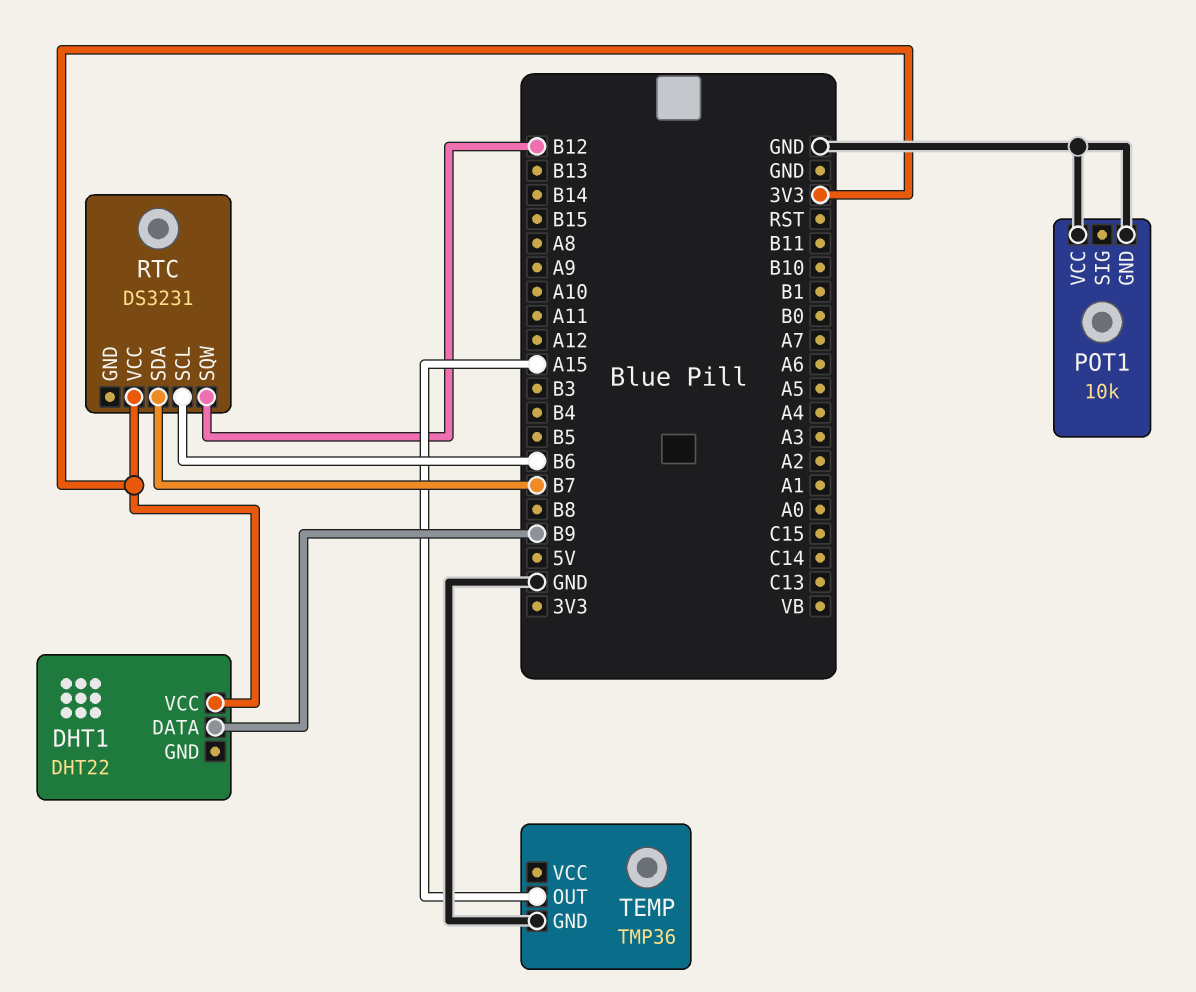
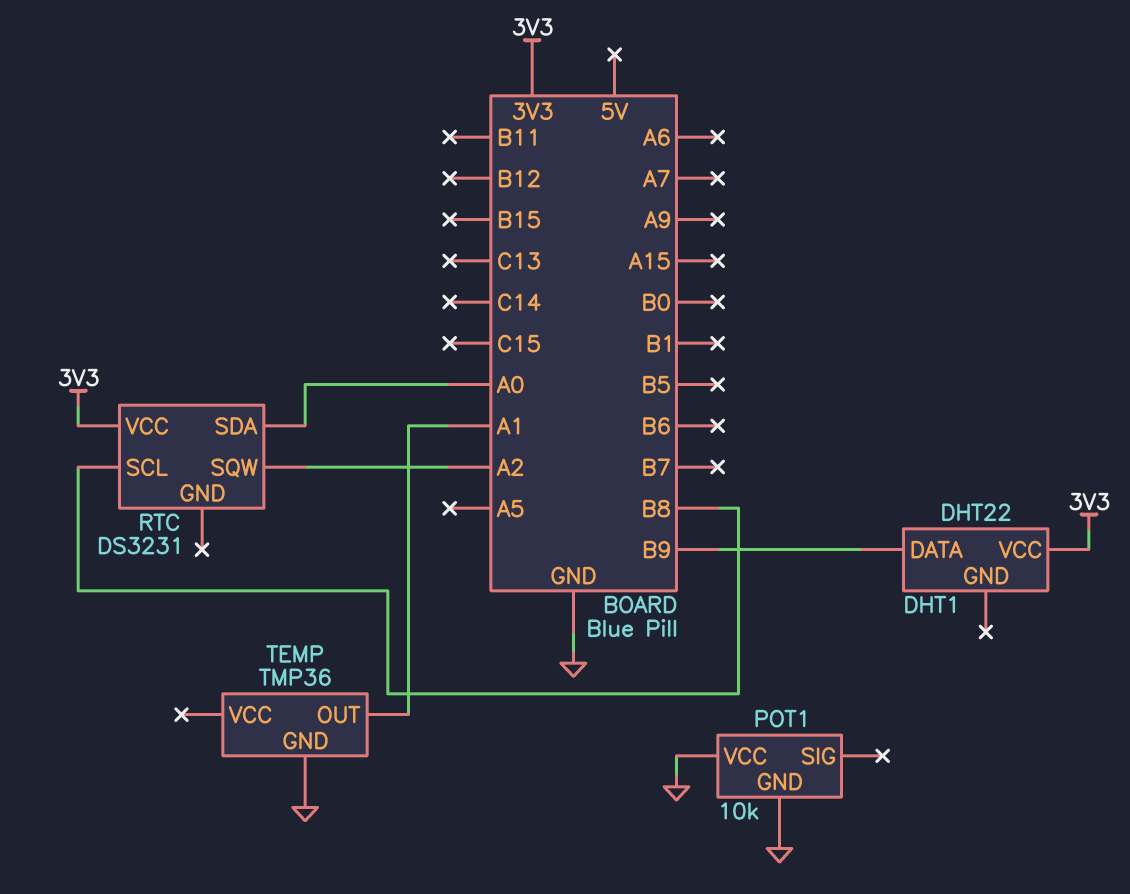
RTC pin SCL: B6 -> B8
RTC pin SDA: B7 -> A0
RTC pin SQW: B12 -> A2
TEMP pin OUT: A15 -> A1

